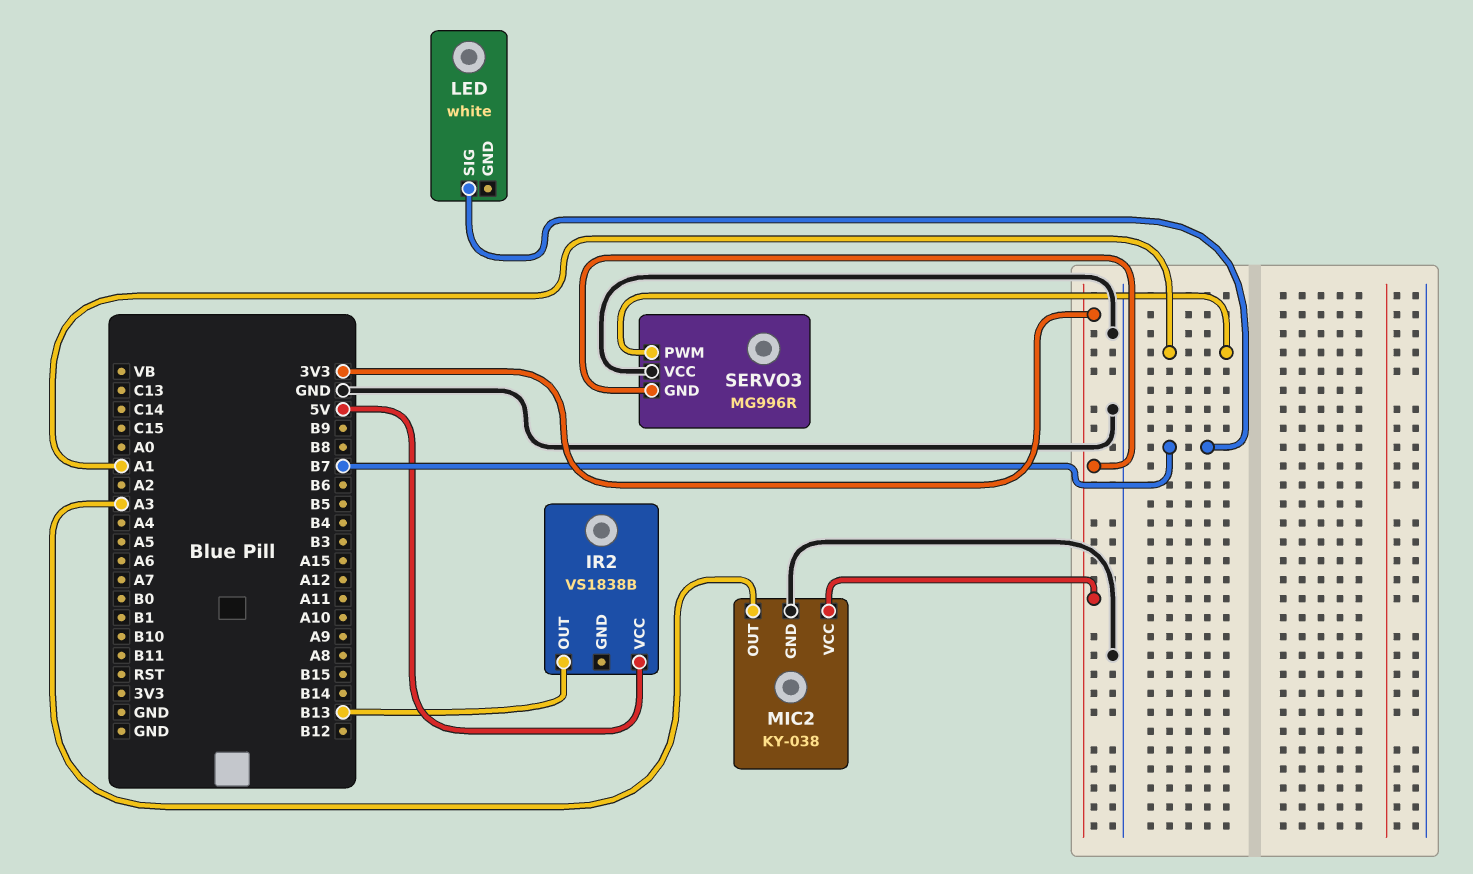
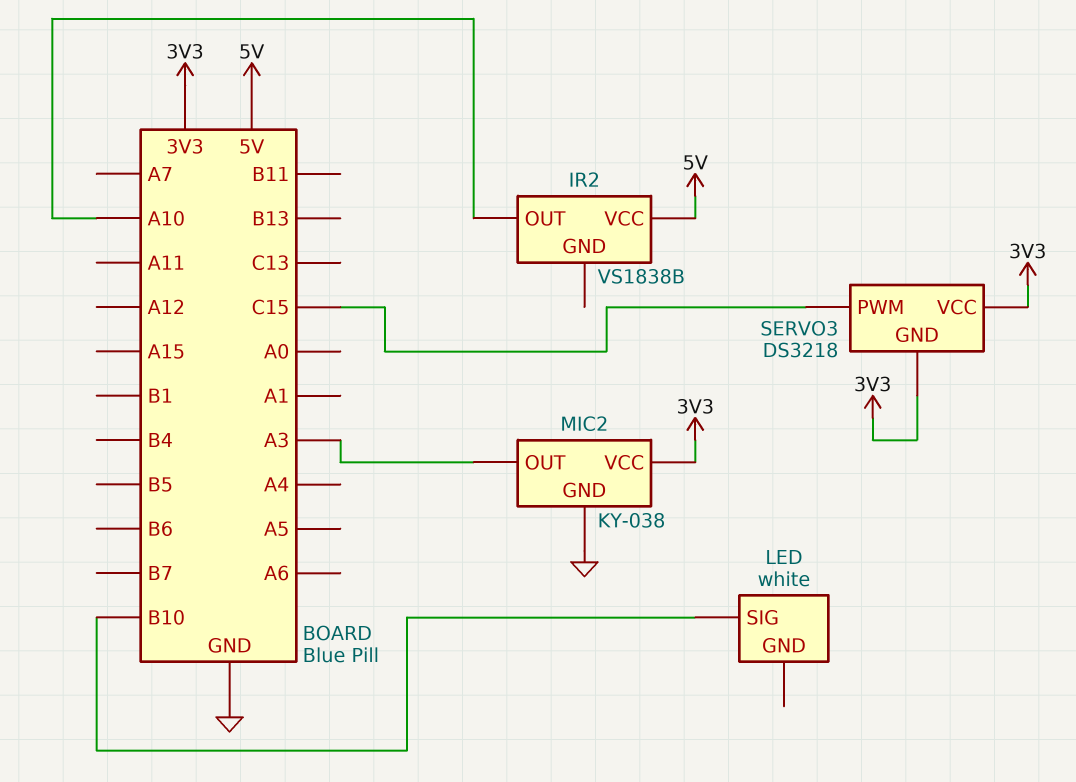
IR2 pin OUT: B13 -> A10
LED pin SIG: B7 -> B10
SERVO3: MG996R -> DS3218
SERVO3 pin PWM: A1 -> C15
SERVO3 pin VCC: GND -> 3V3

